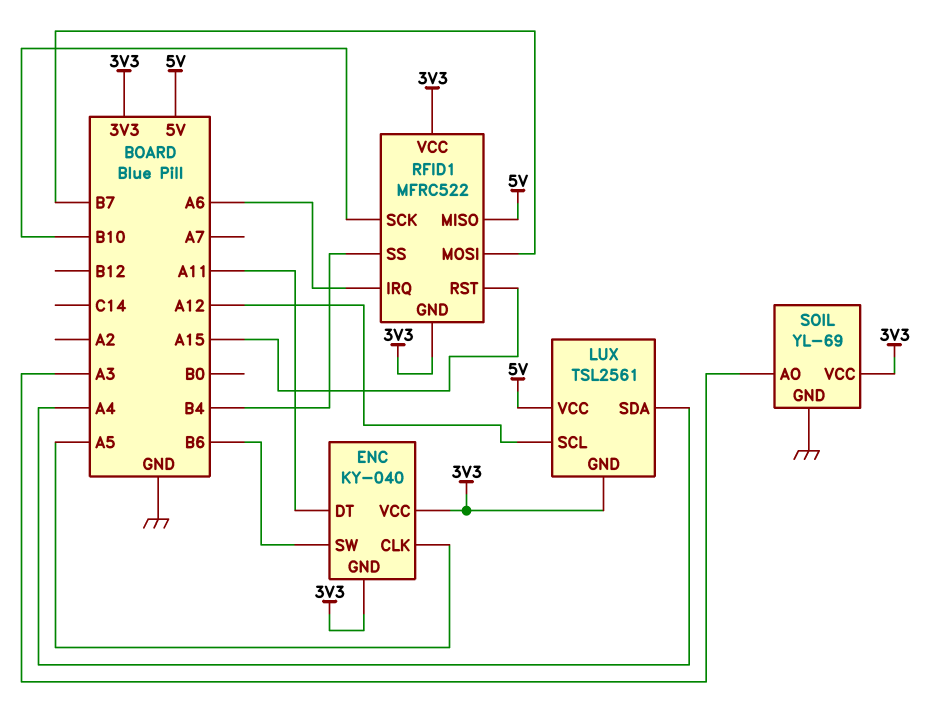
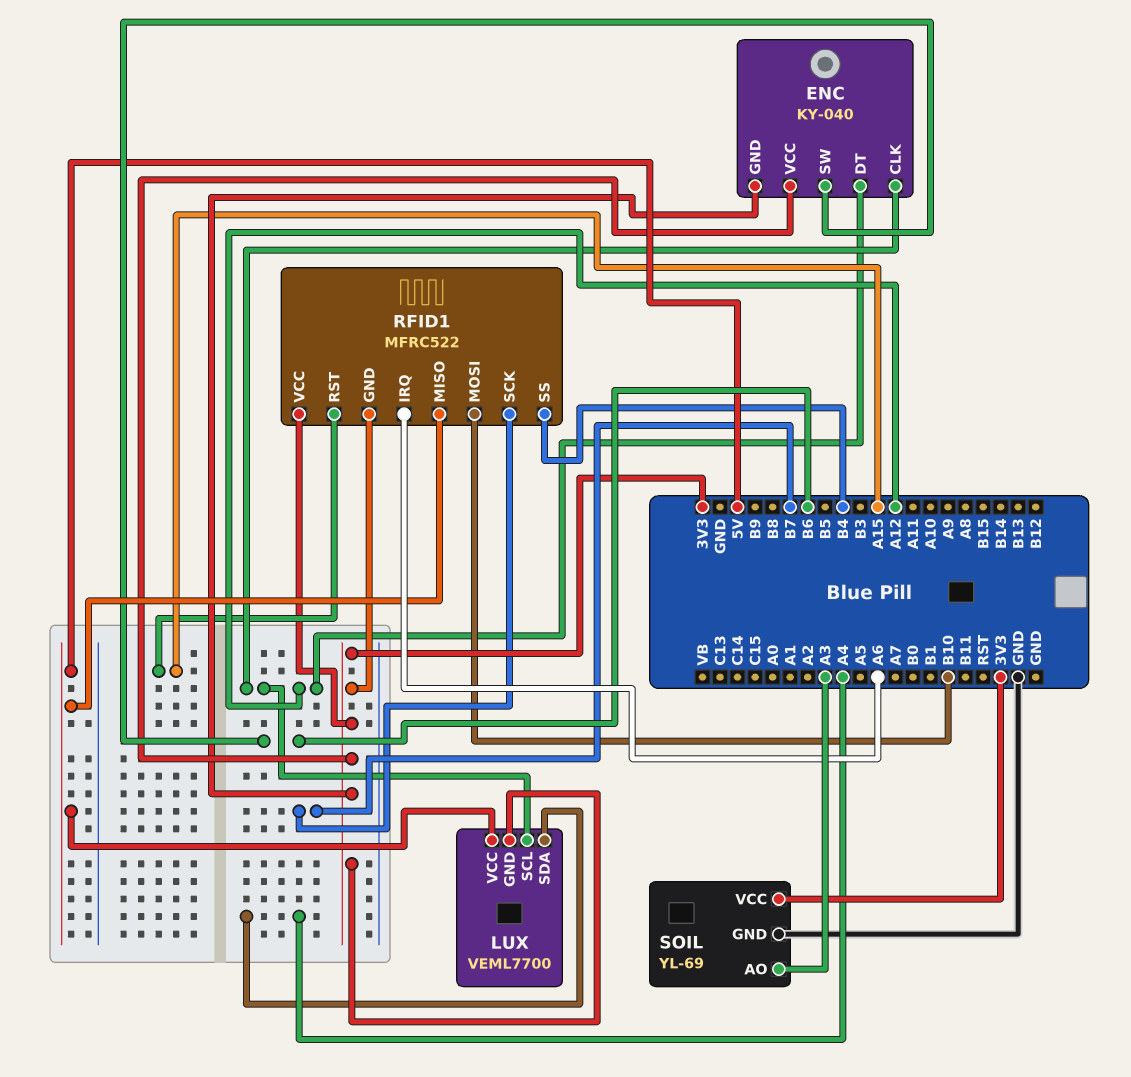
ENC pin CLK: A5 -> A12
ENC pin DT: A11 -> A12
LUX: TSL2561 -> VEML7700
RFID1 pin MOSI: B7 -> B10
RFID1 pin SCK: B10 -> B7

